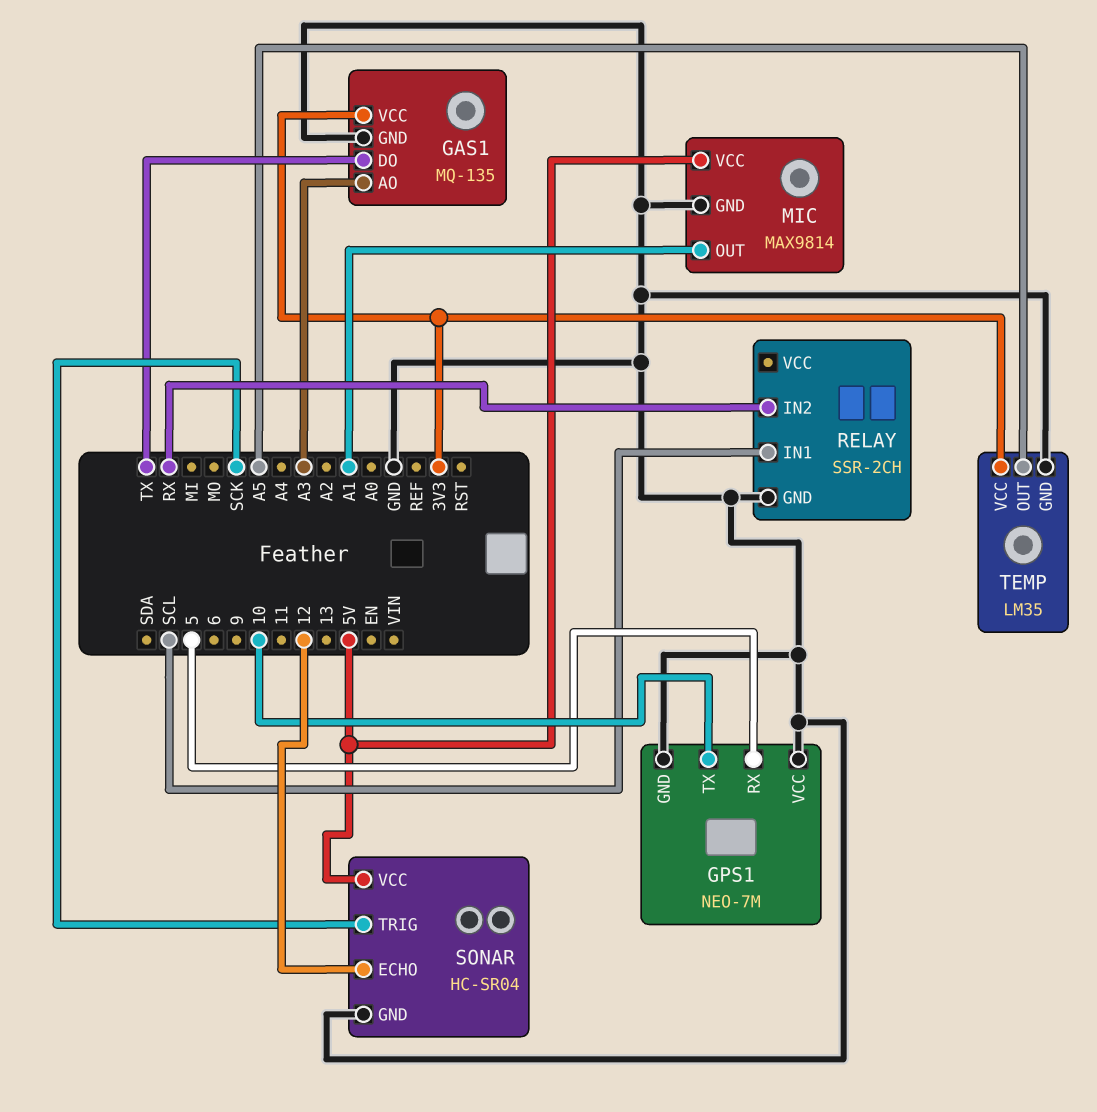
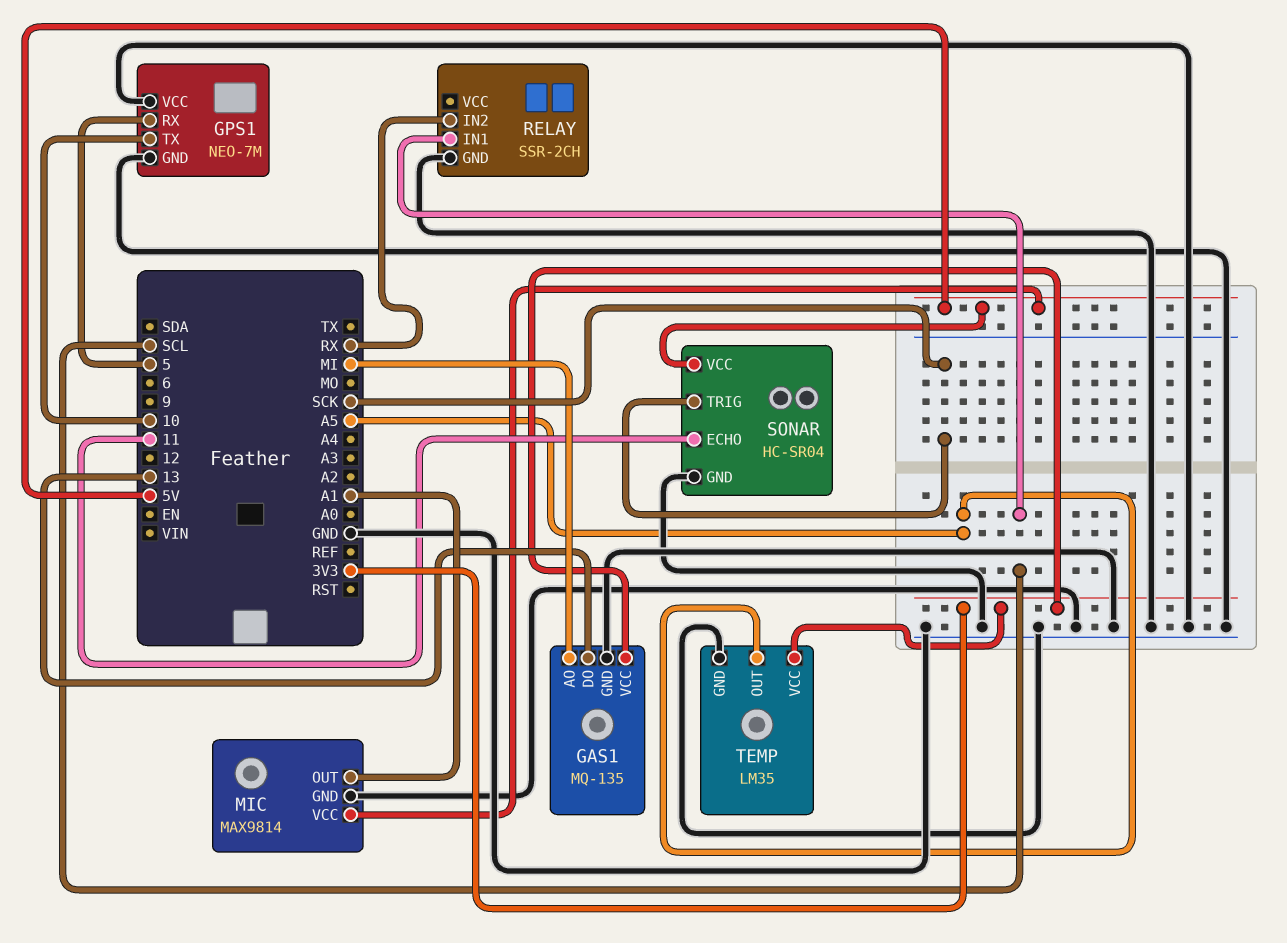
GAS1 pin AO: A3 -> MI
GAS1 pin DO: TX -> 13
SONAR pin ECHO: 12 -> 11

